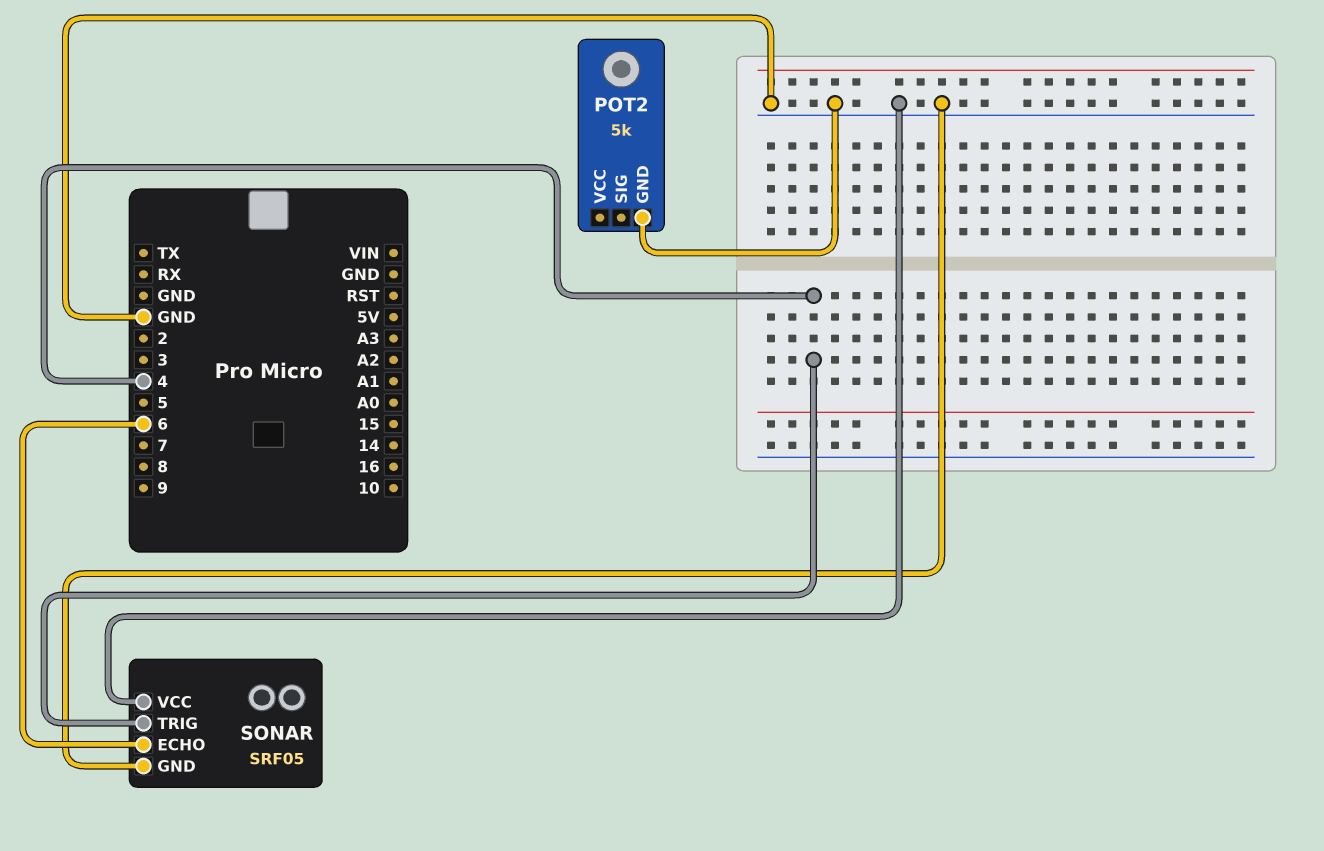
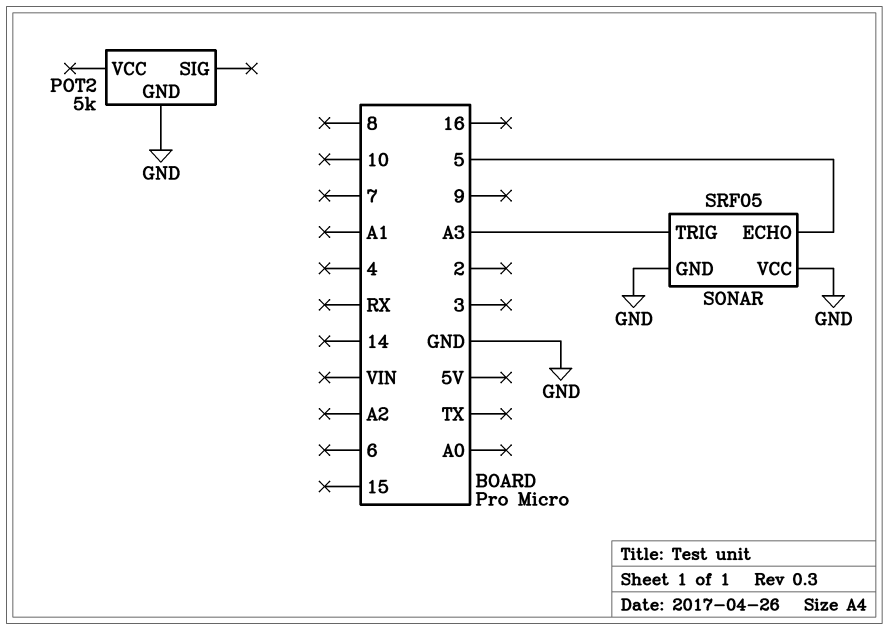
SONAR pin ECHO: 6 -> 5
SONAR pin TRIG: 4 -> A3

